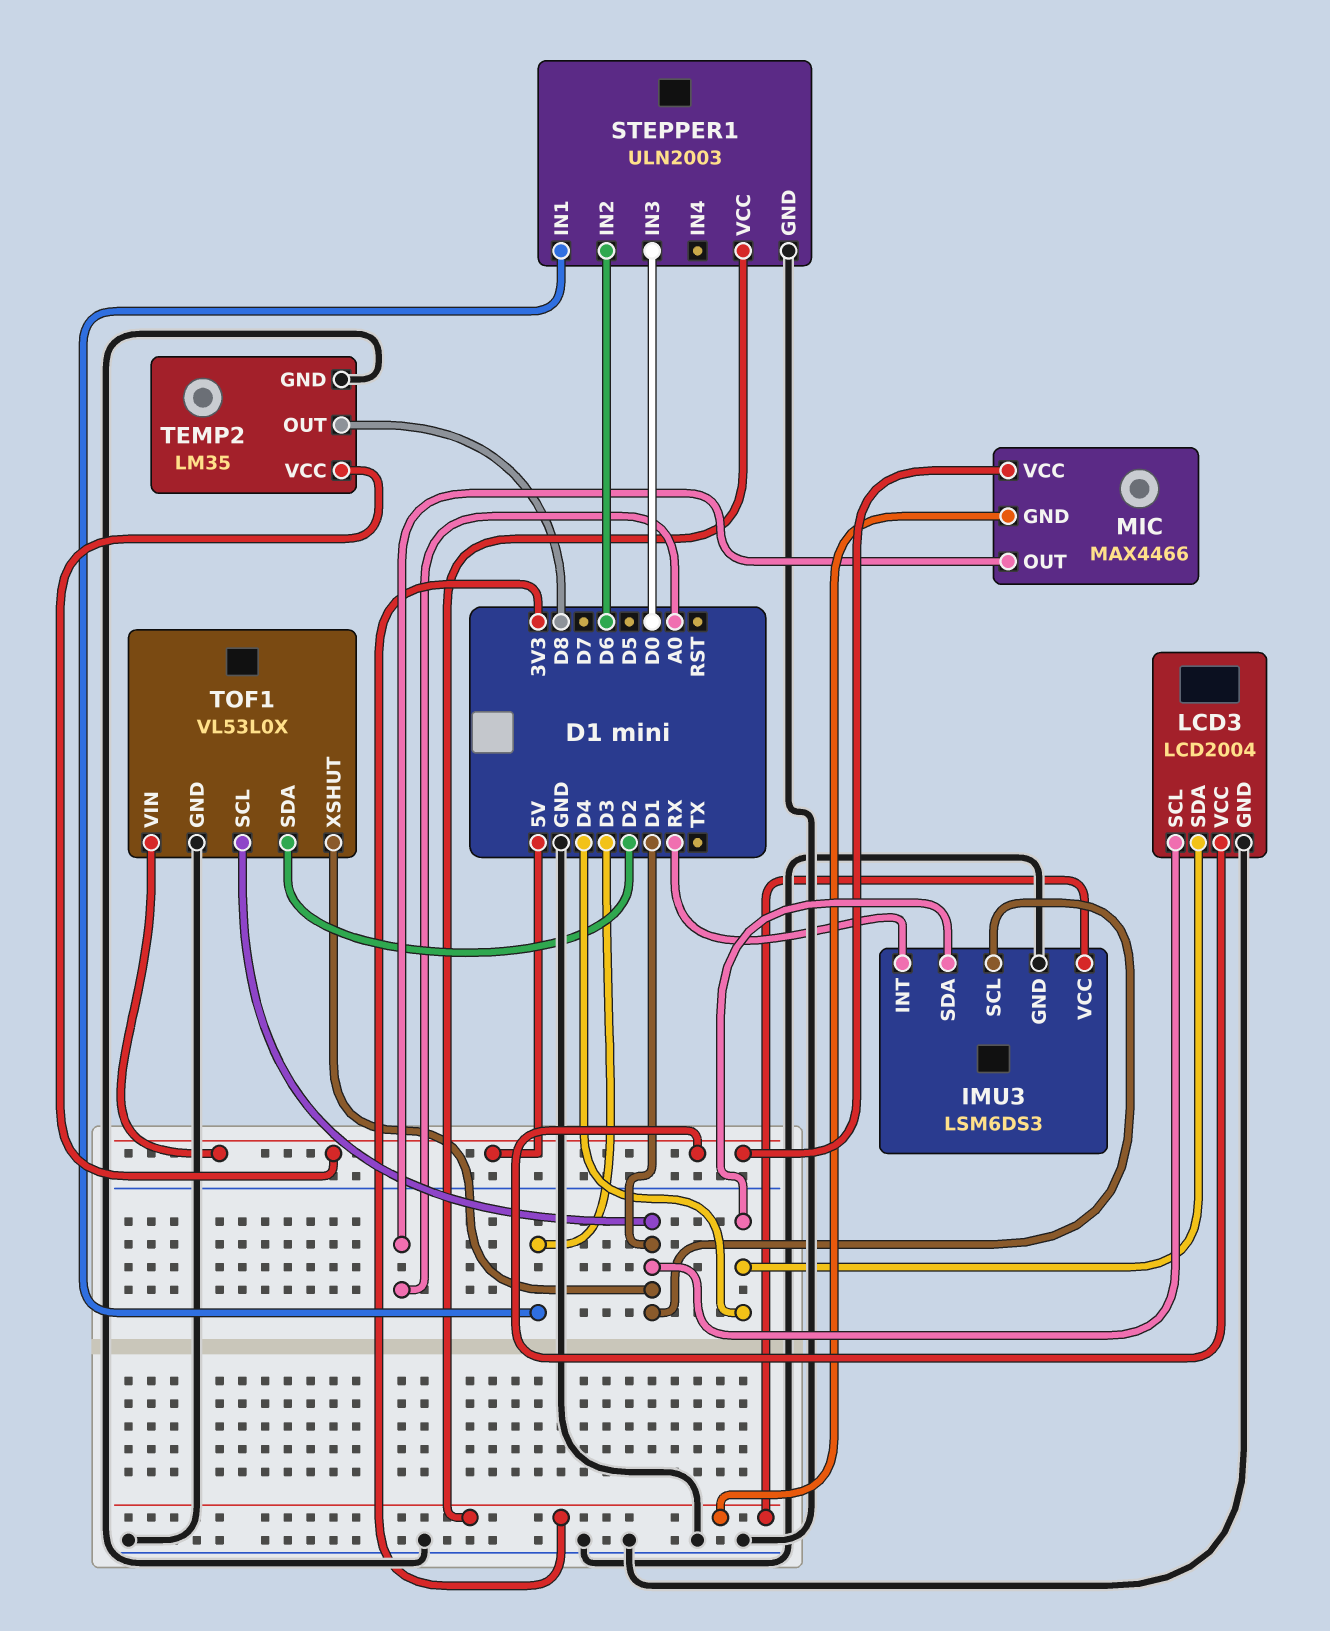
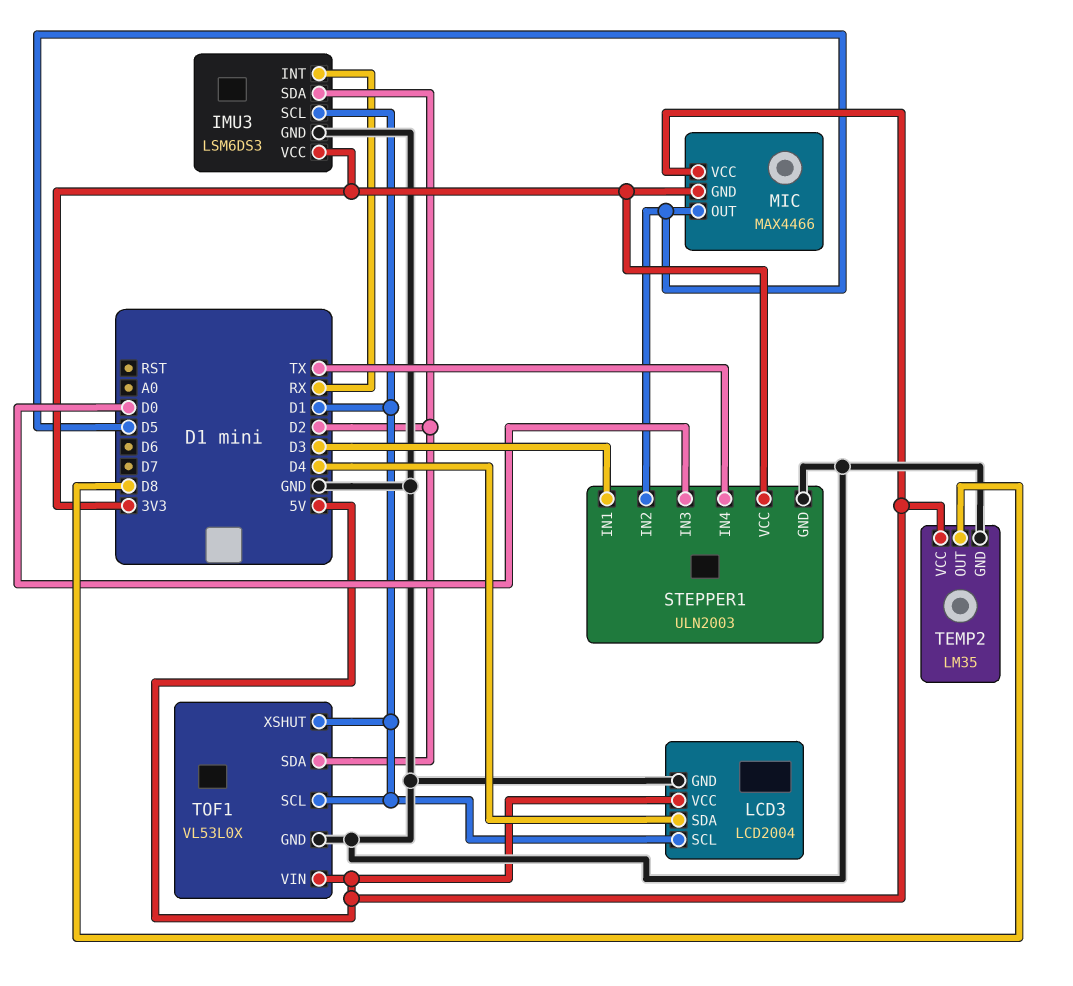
IMU3 pin SDA: D4 -> D2
MIC pin OUT: A0 -> D5
STEPPER1 pin IN2: D6 -> D5
STEPPER1 pin IN4: none -> TX

